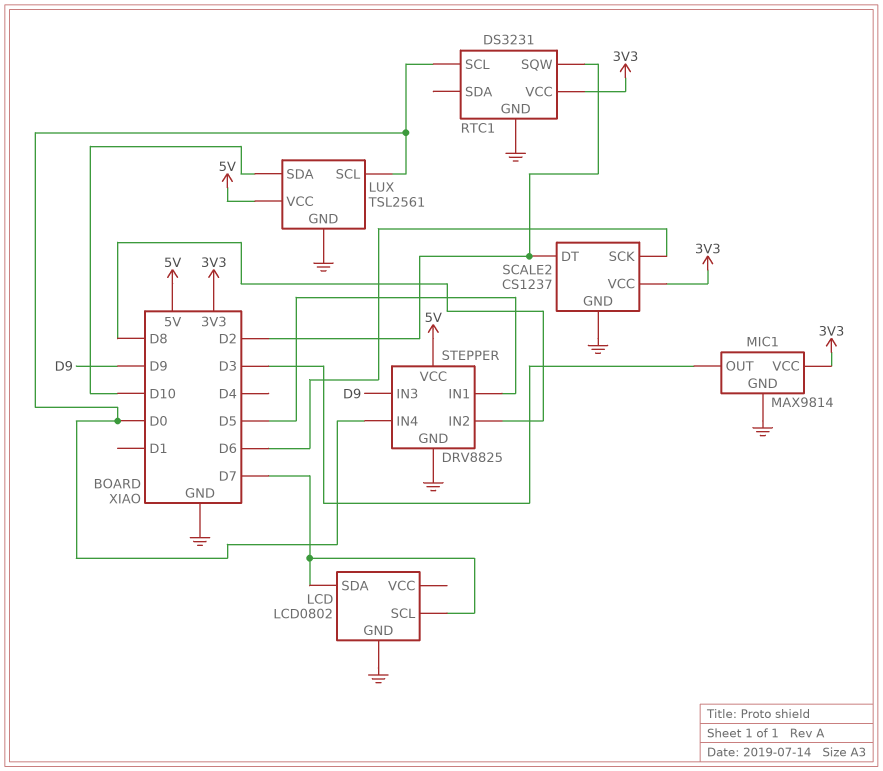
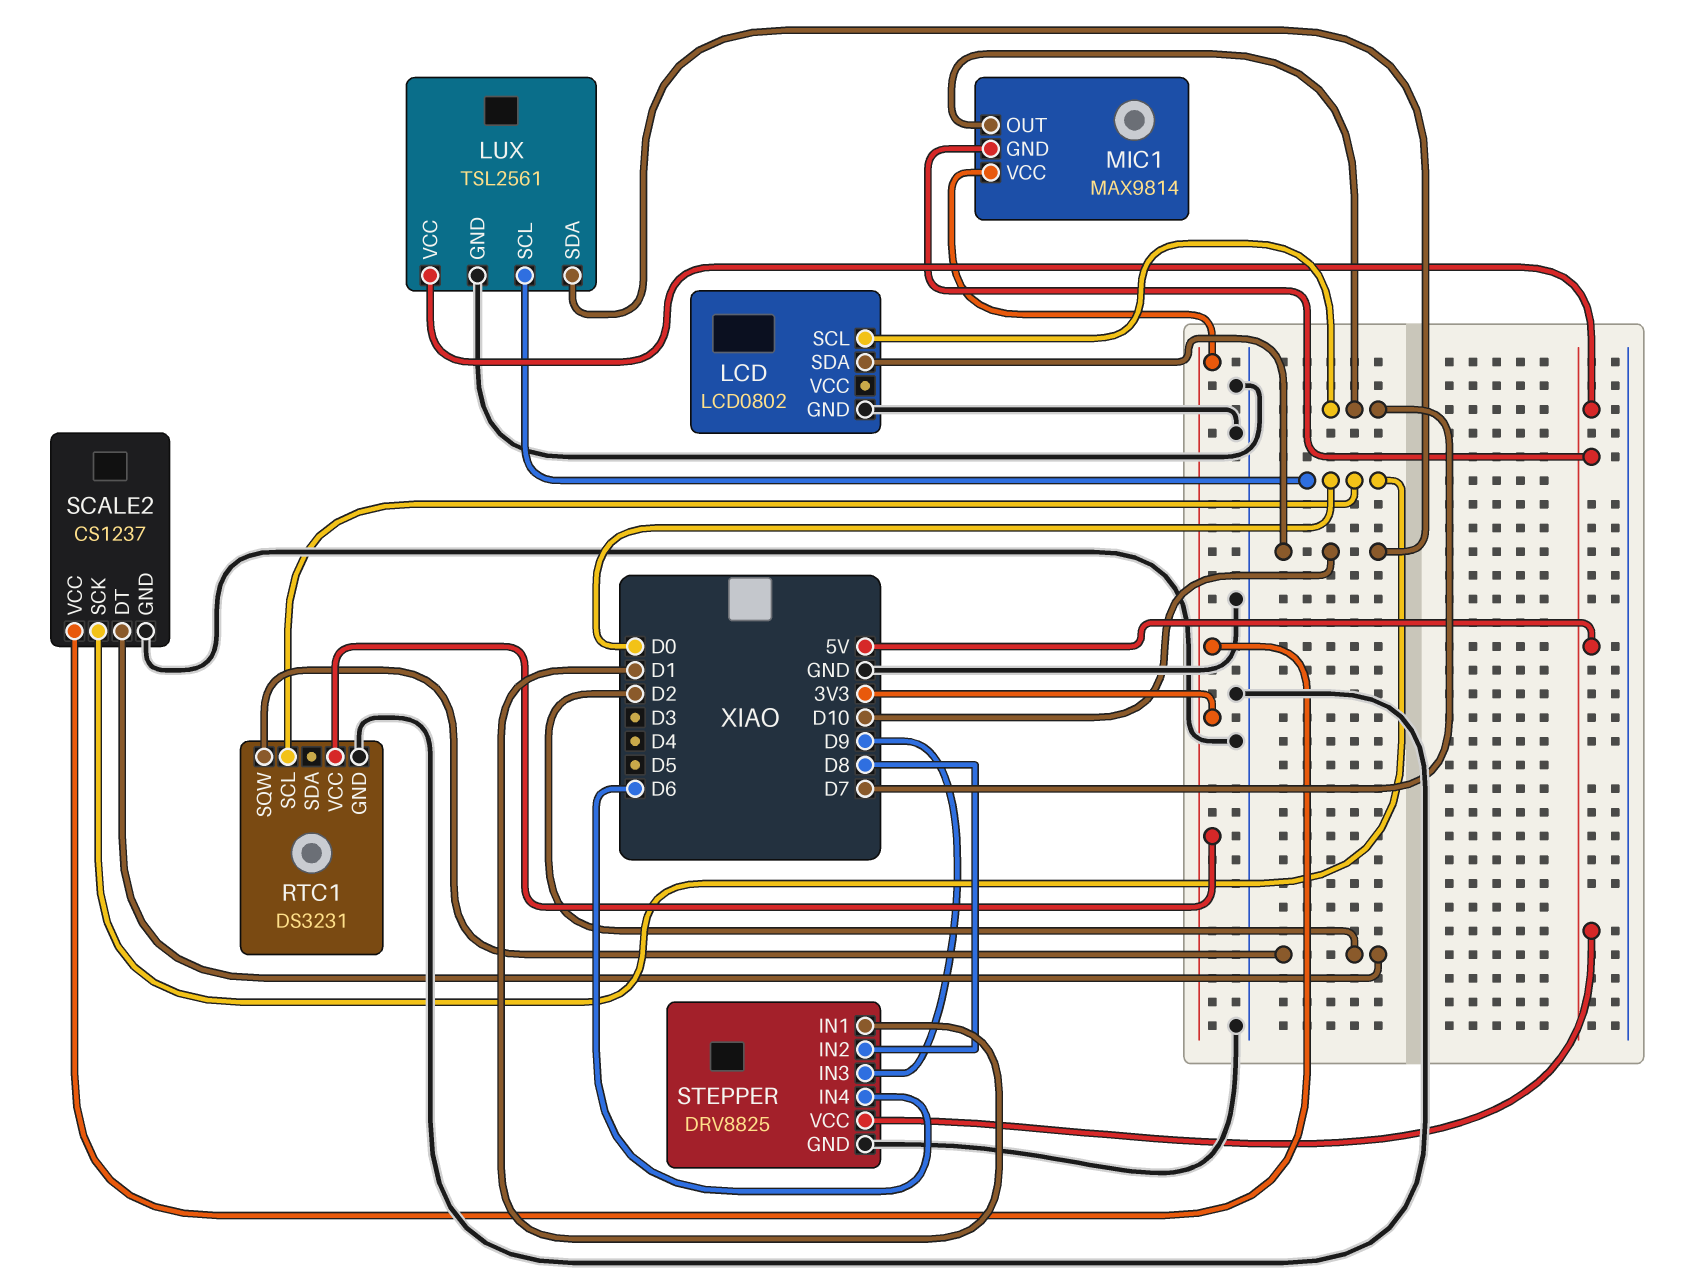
LCD pin SDA: D7 -> D10
MIC1 pin GND: GND -> 5V
MIC1 pin OUT: D3 -> D7
SCALE2 pin SCK: D6 -> D0
STEPPER pin IN1: D5 -> D1
STEPPER pin IN4: D0 -> D6

